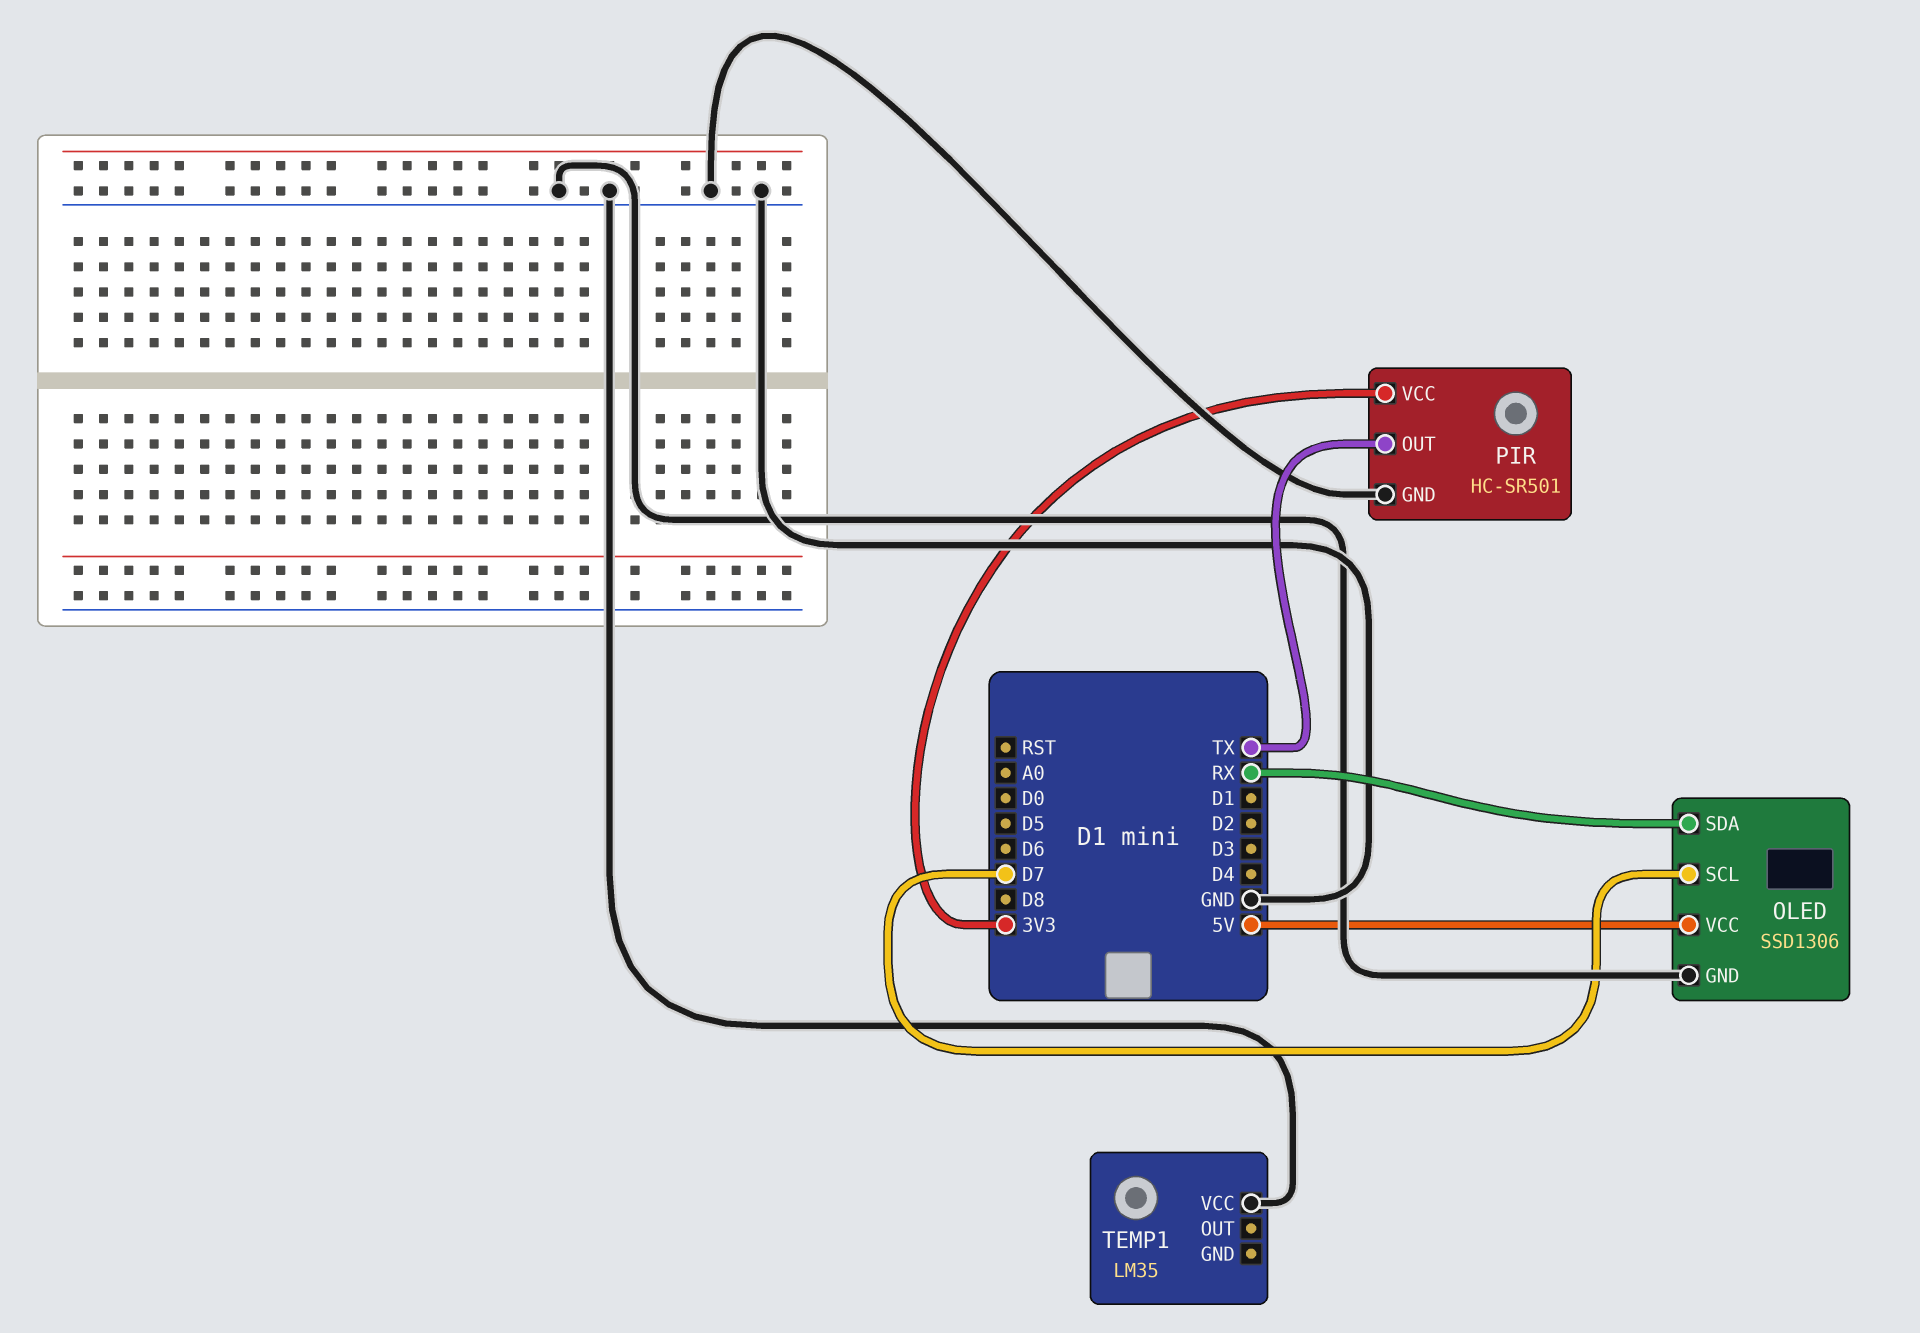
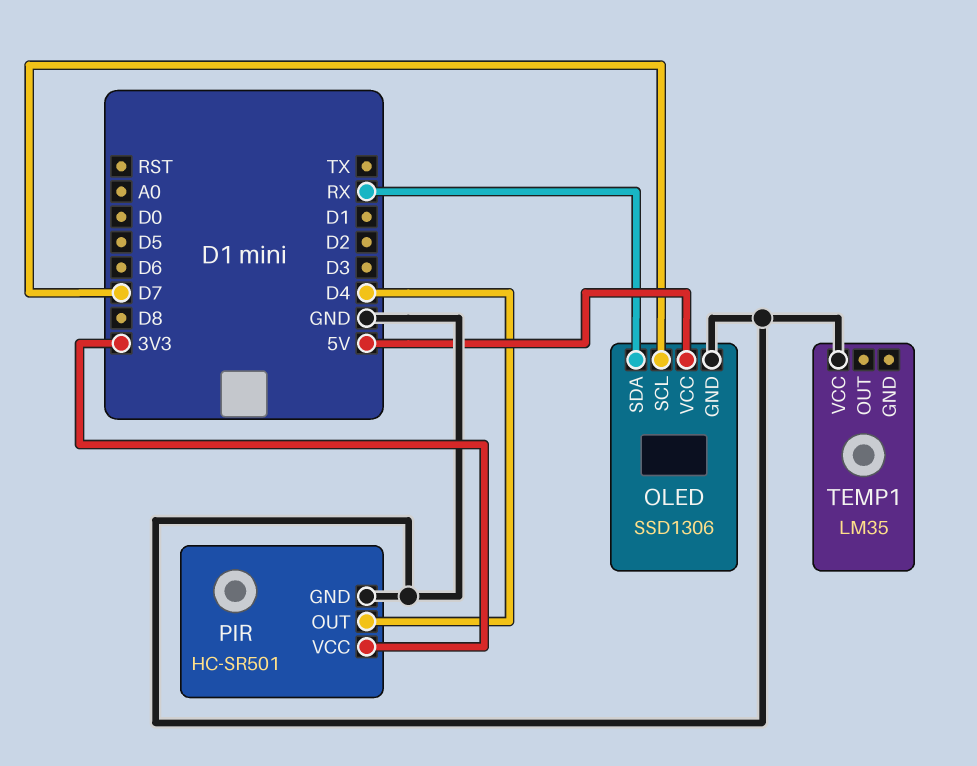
PIR pin OUT: TX -> D4

